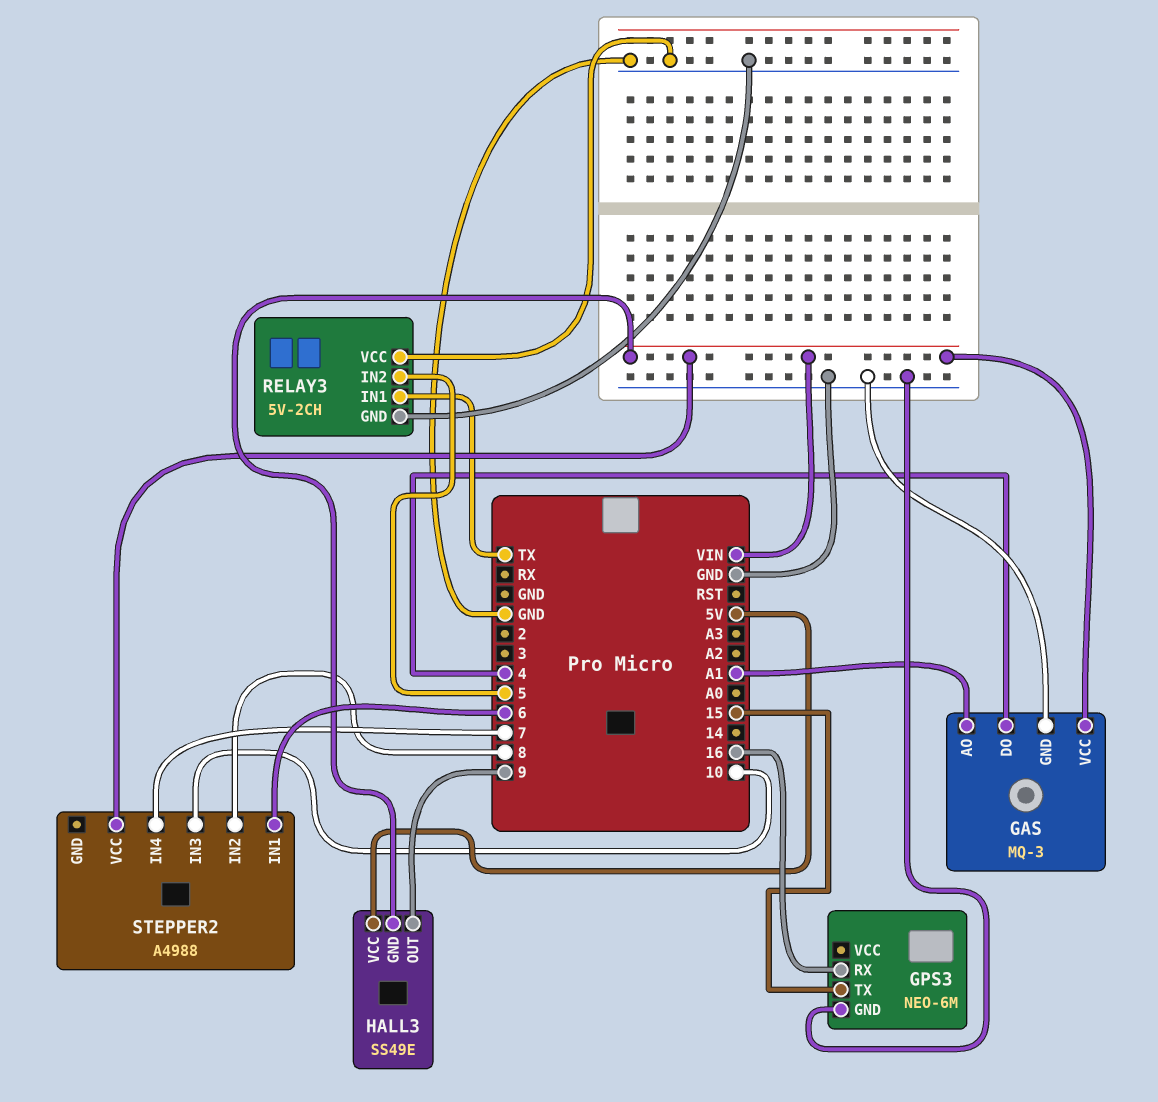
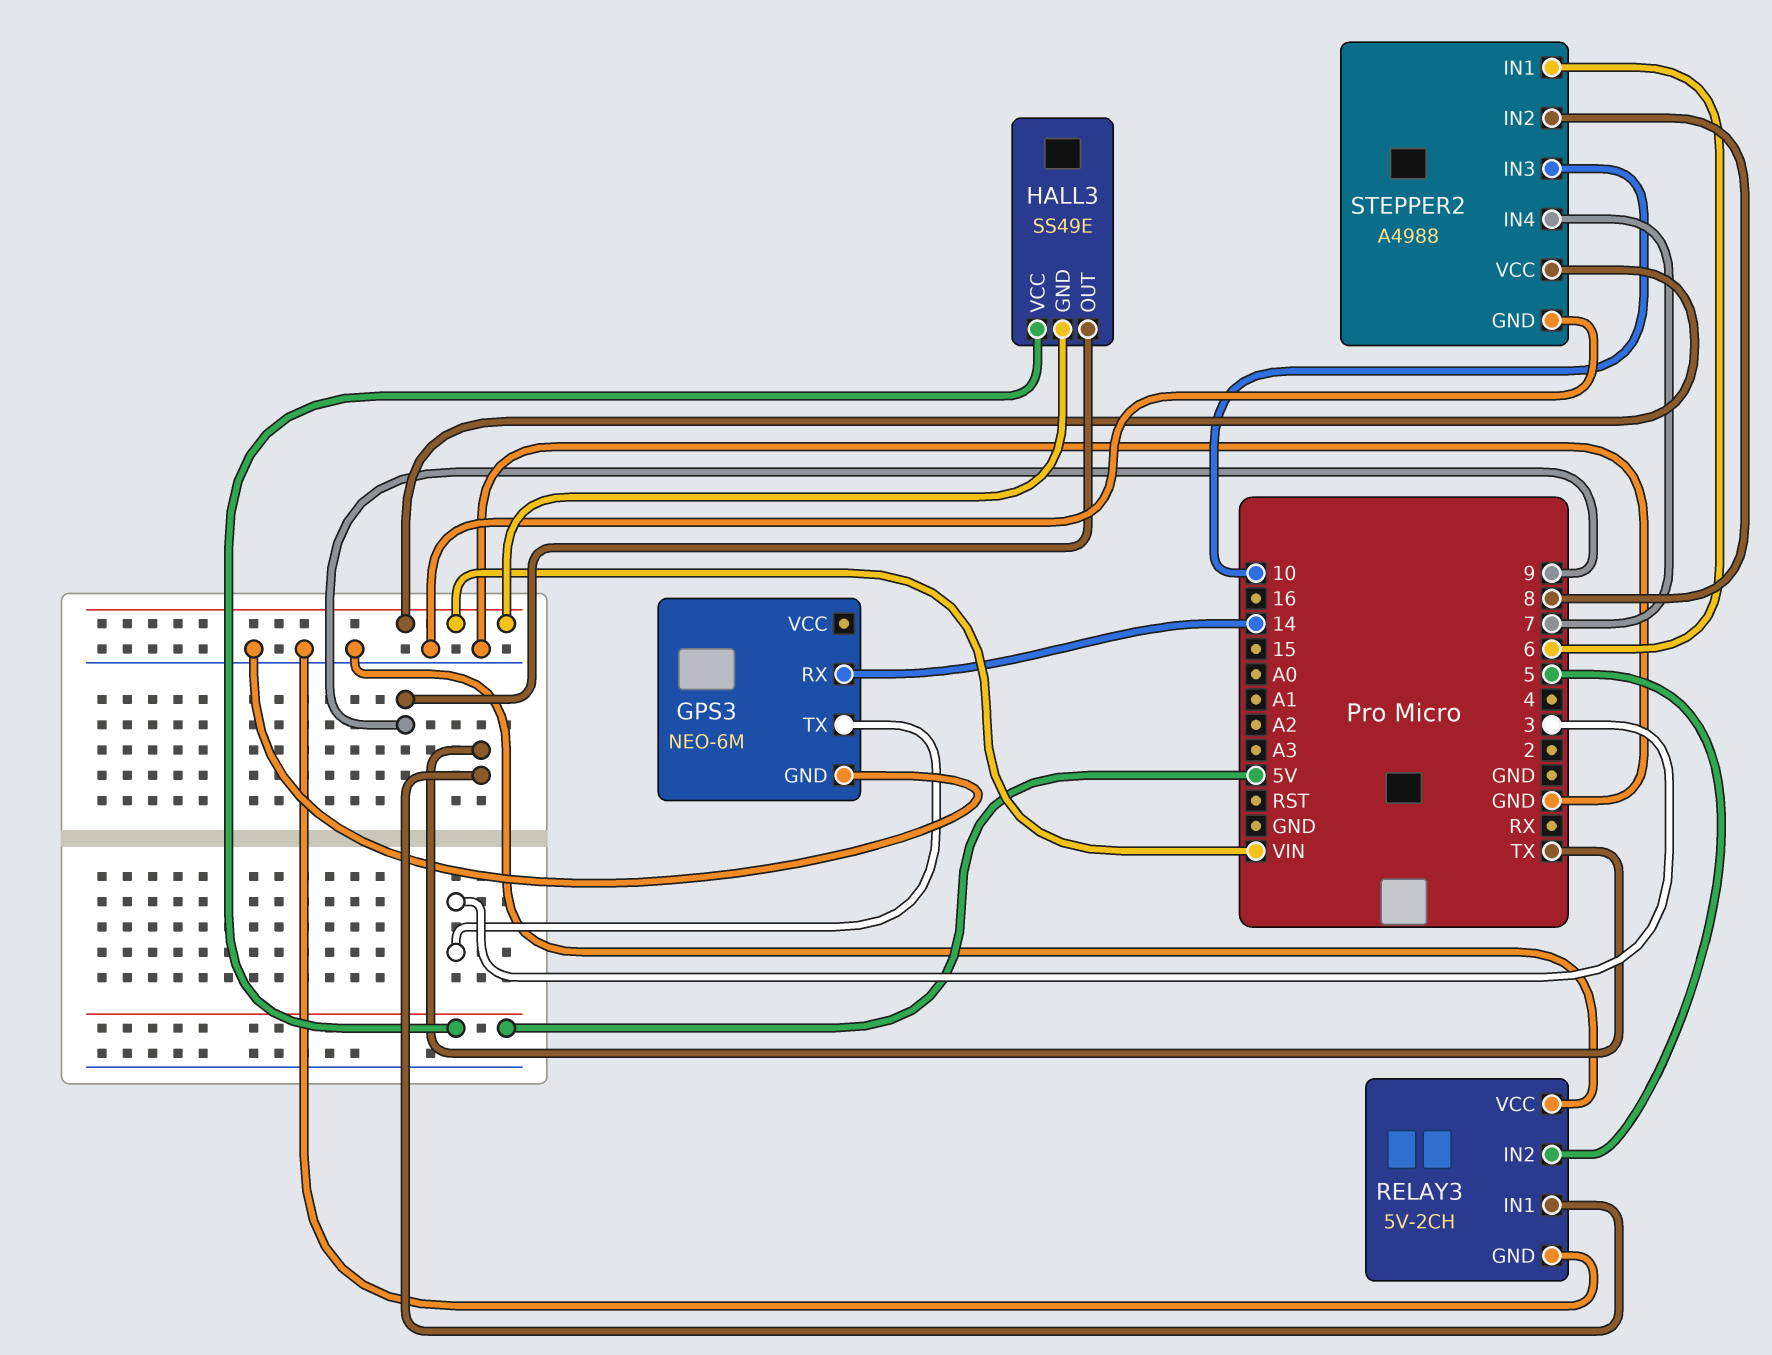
GAS: MQ-3 -> none
GAS pin AO: A1 -> none
GAS pin DO: 4 -> none
GAS pin GND: GND -> none
GAS pin VCC: VIN -> none
GPS3 pin RX: 16 -> 14
GPS3 pin TX: 15 -> 3
STEPPER2 pin GND: none -> GND

